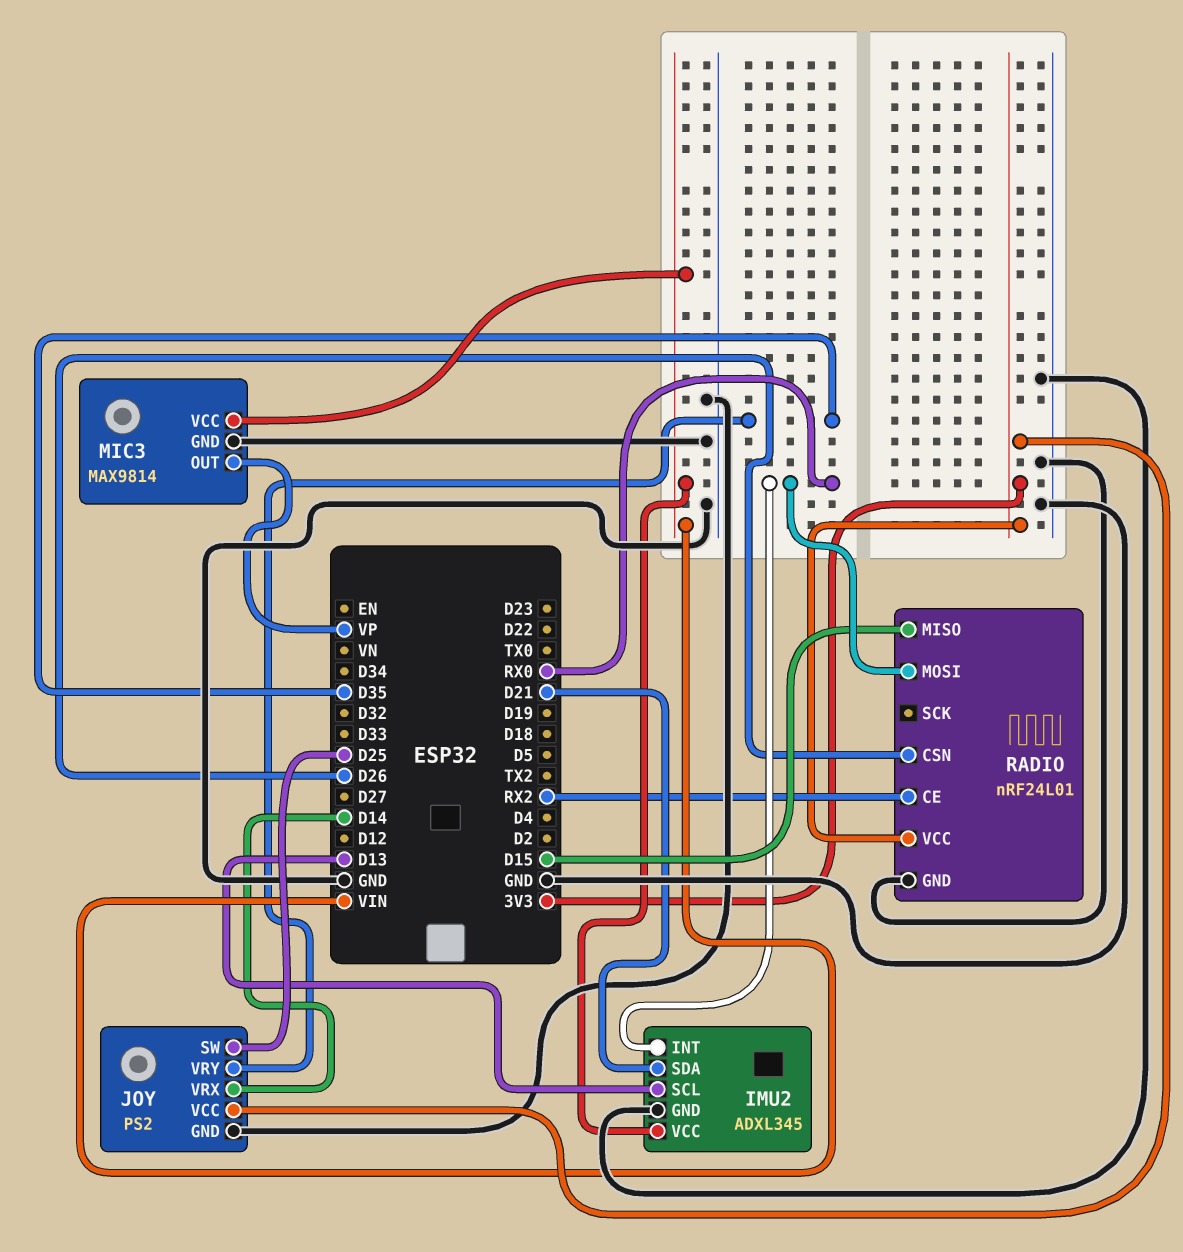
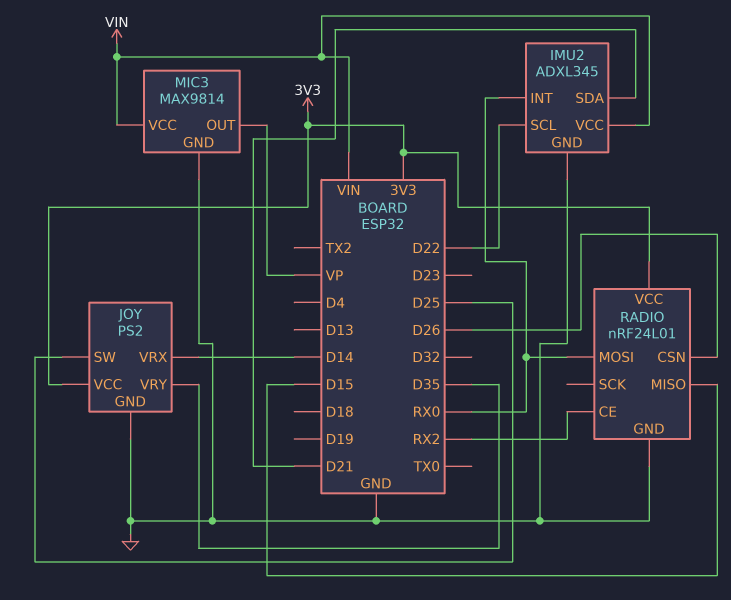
IMU2 pin SCL: D13 -> D22

